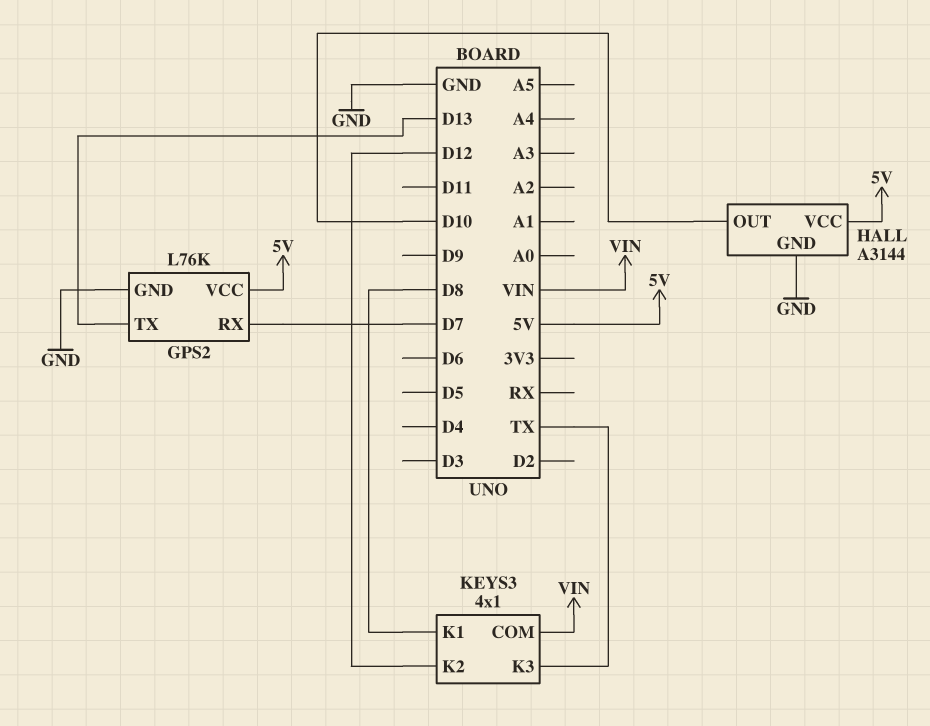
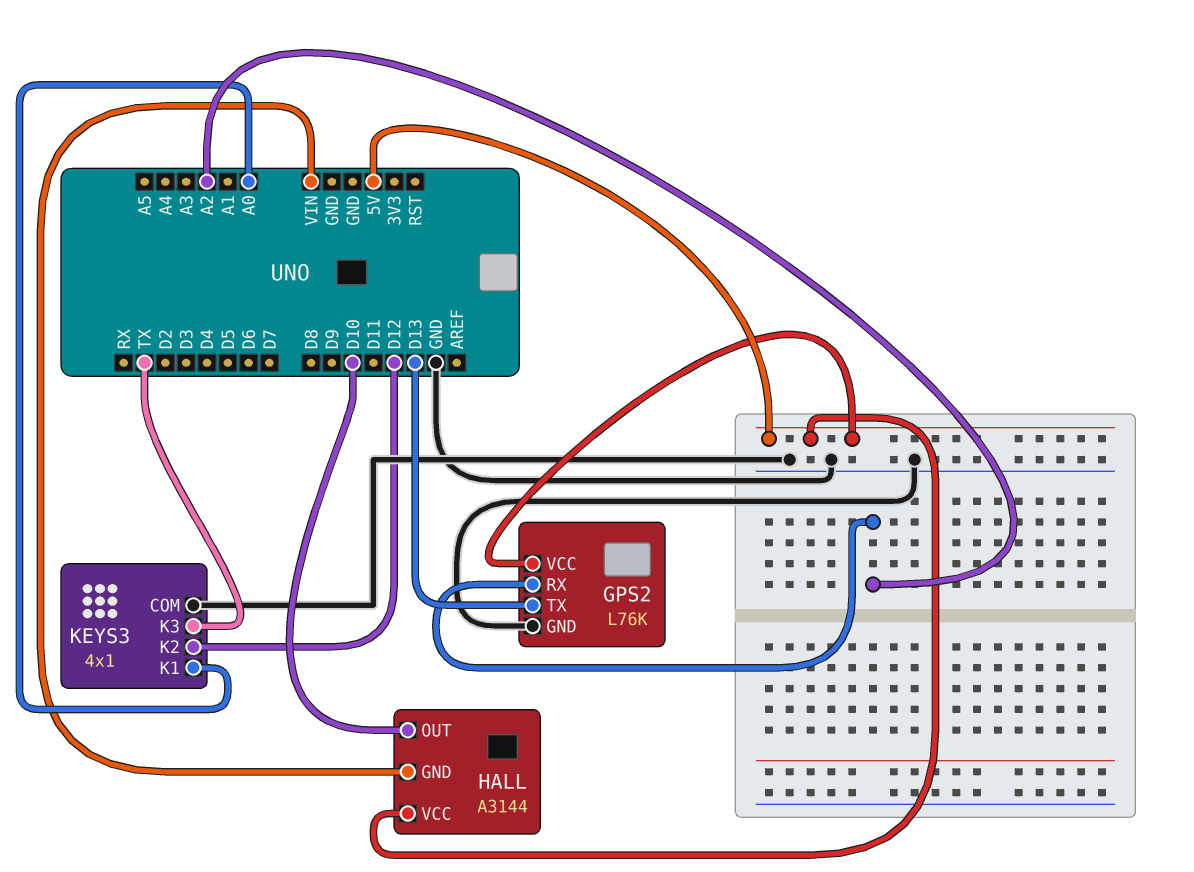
GPS2 pin RX: D7 -> A2
HALL pin GND: GND -> VIN
KEYS3 pin COM: VIN -> GND
KEYS3 pin K1: D8 -> A0

